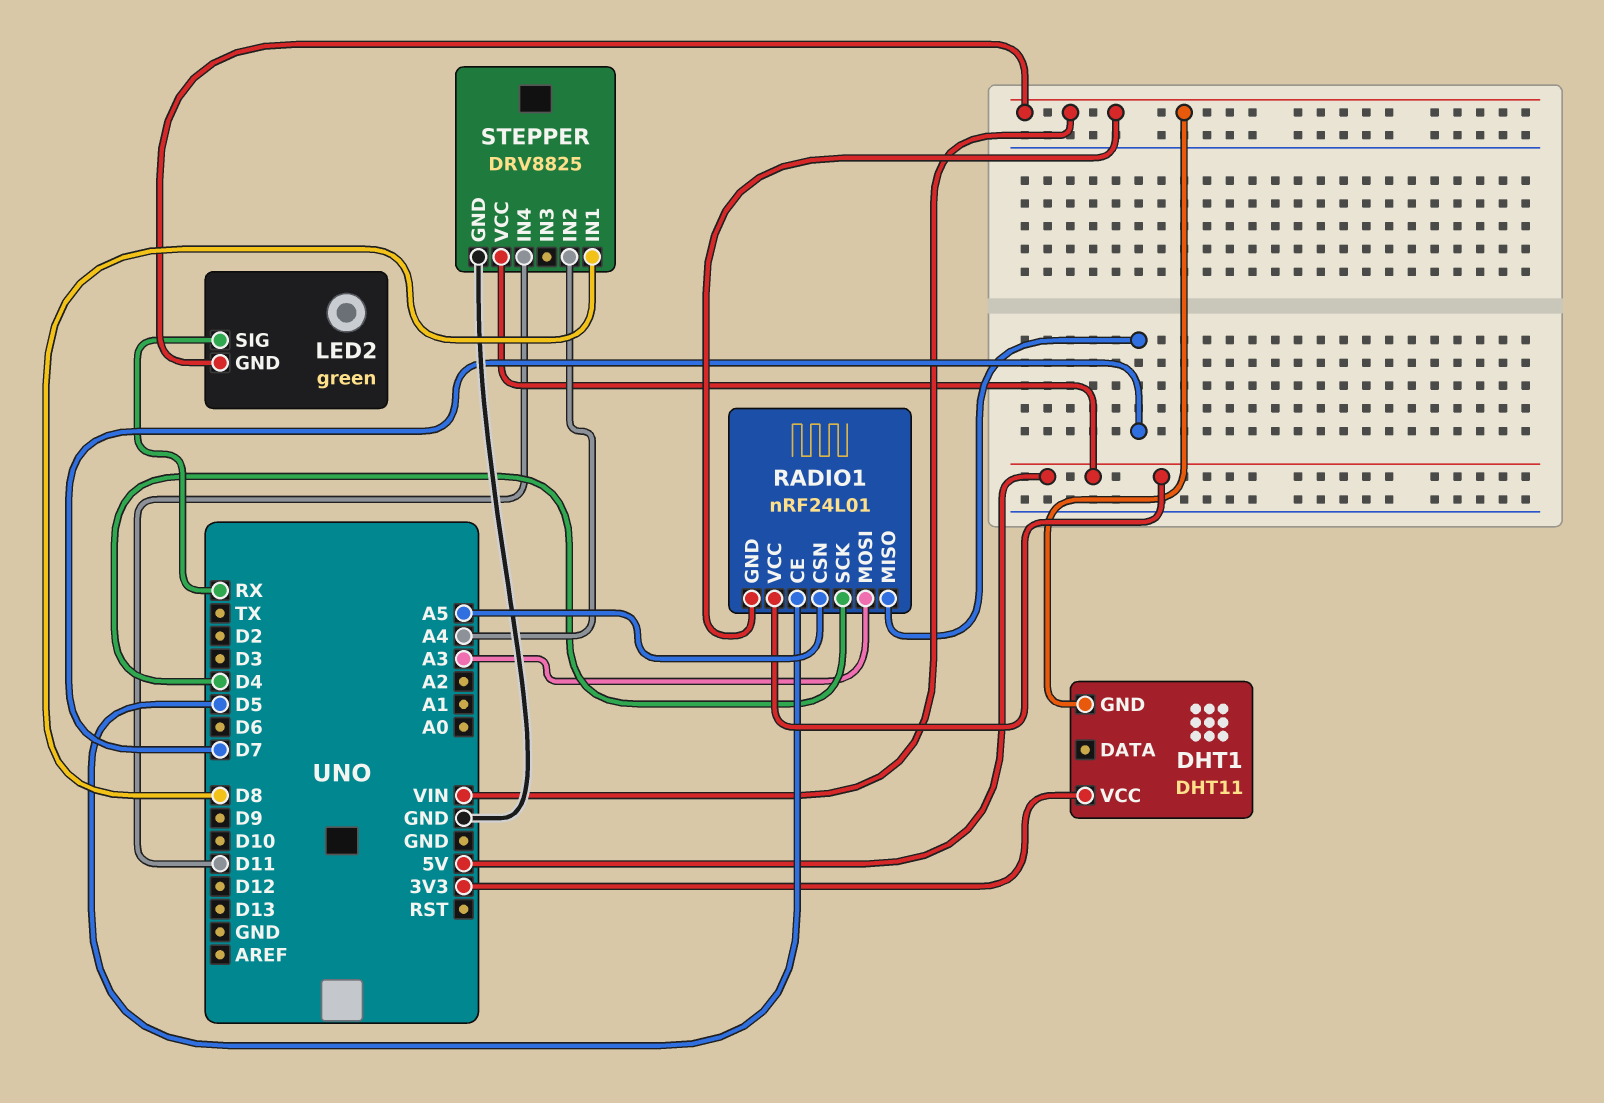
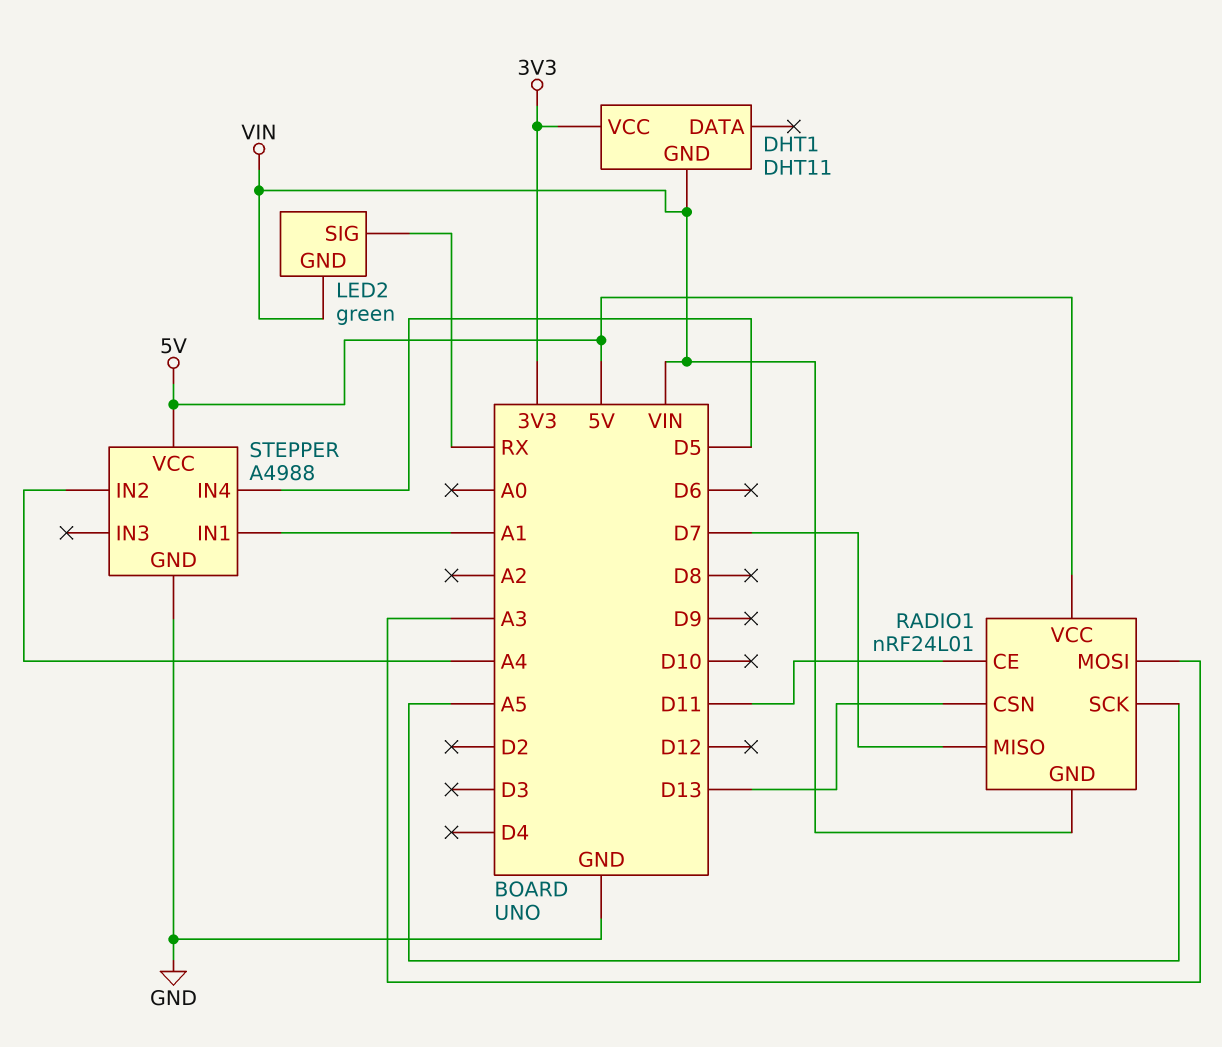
RADIO1 pin CE: D5 -> D11
RADIO1 pin CSN: A5 -> D13
RADIO1 pin SCK: D4 -> A5
STEPPER: DRV8825 -> A4988
STEPPER pin IN1: D8 -> A1
STEPPER pin IN4: D11 -> D5

